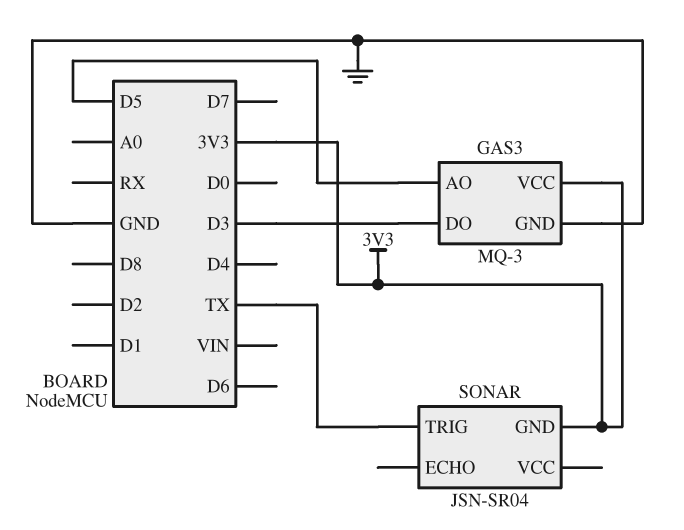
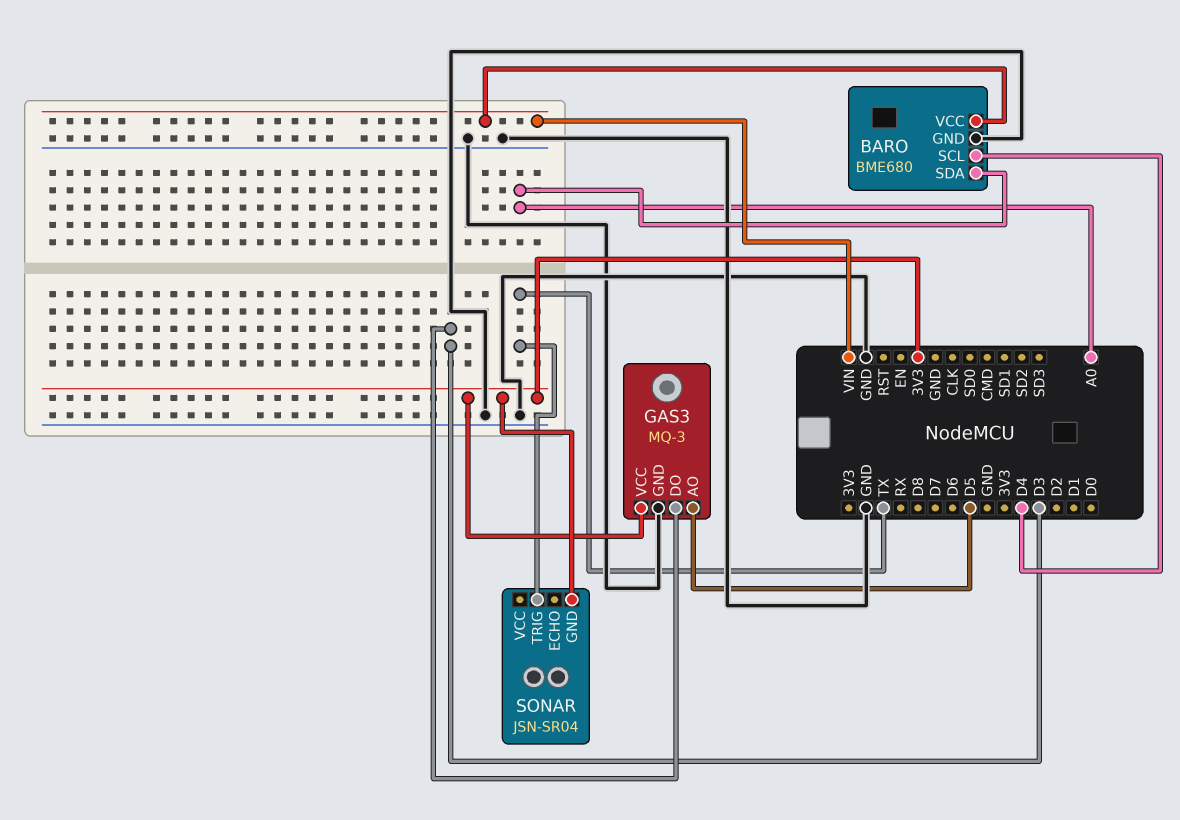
BARO: none -> BME680
BARO pin GND: none -> GND
BARO pin SCL: none -> D4
BARO pin SDA: none -> A0
BARO pin VCC: none -> VIN

